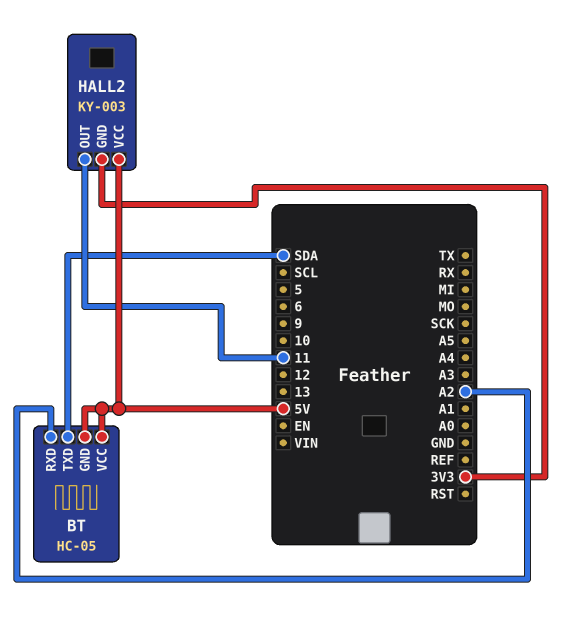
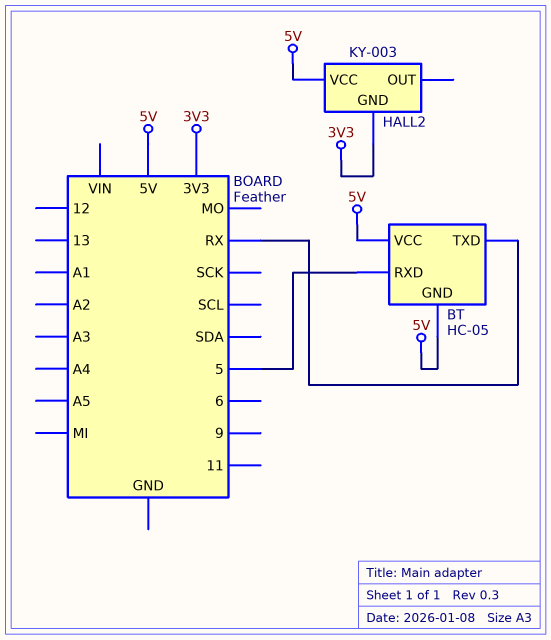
BT pin RXD: A2 -> 5
BT pin TXD: SDA -> RX
HALL2 pin OUT: 11 -> none

